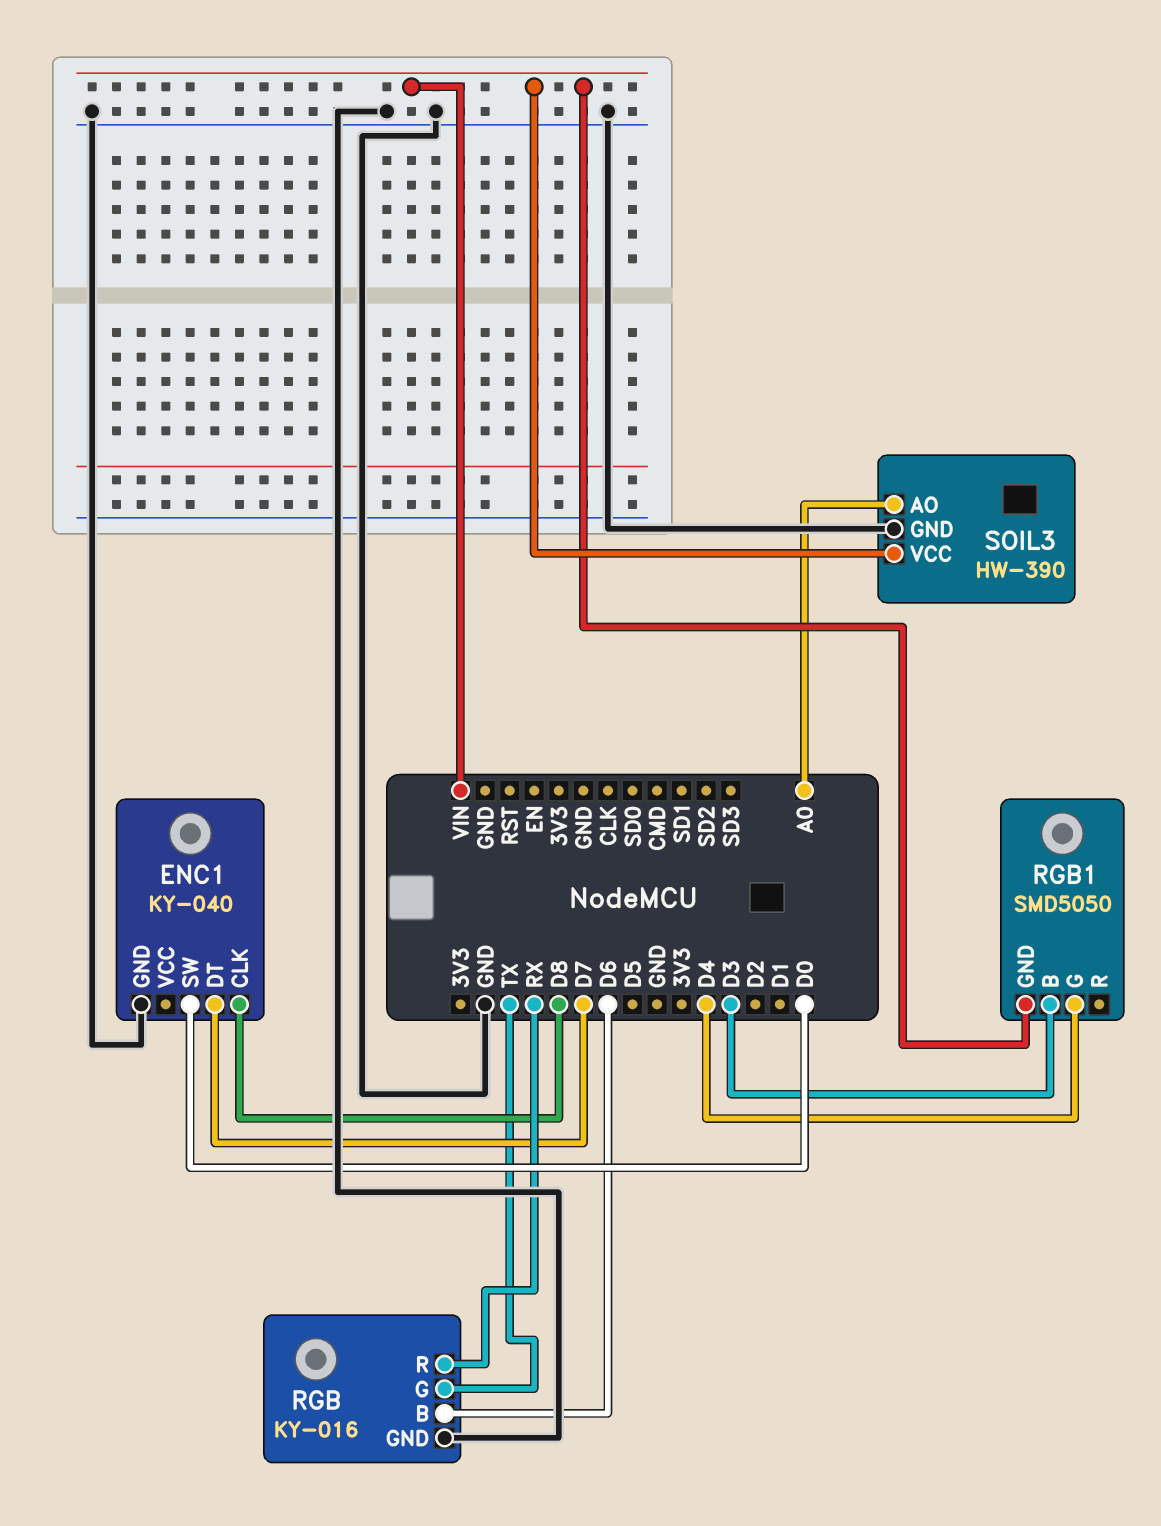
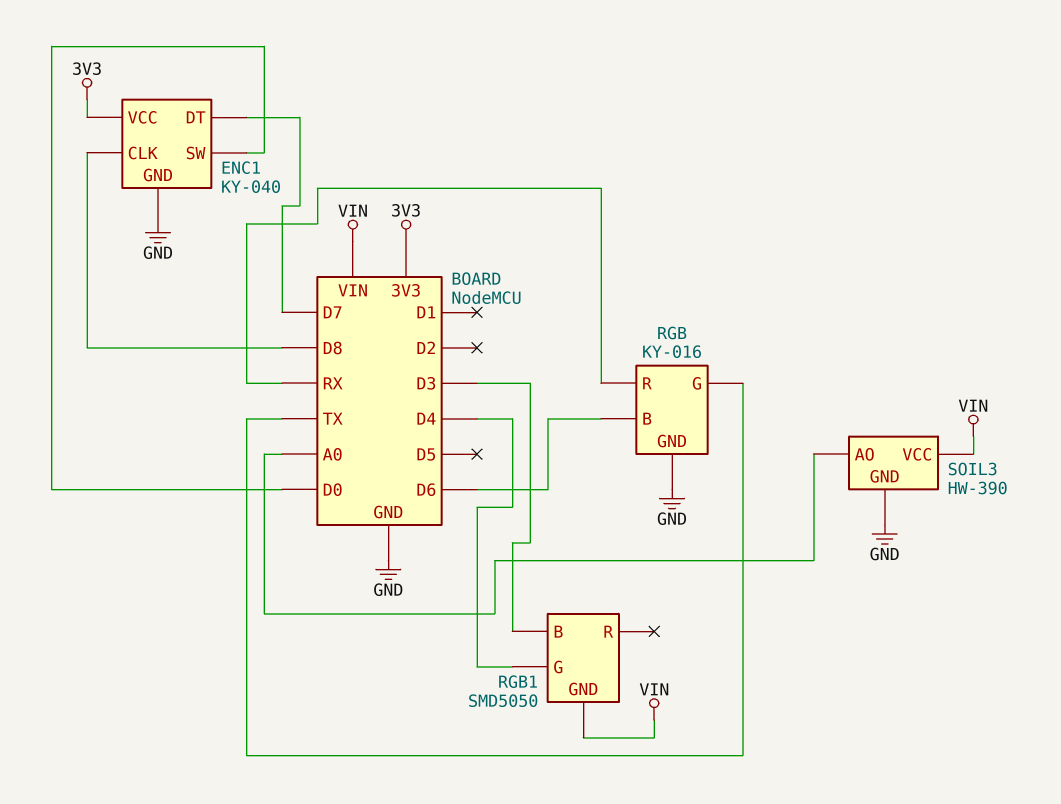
ENC1 pin VCC: none -> 3V3

